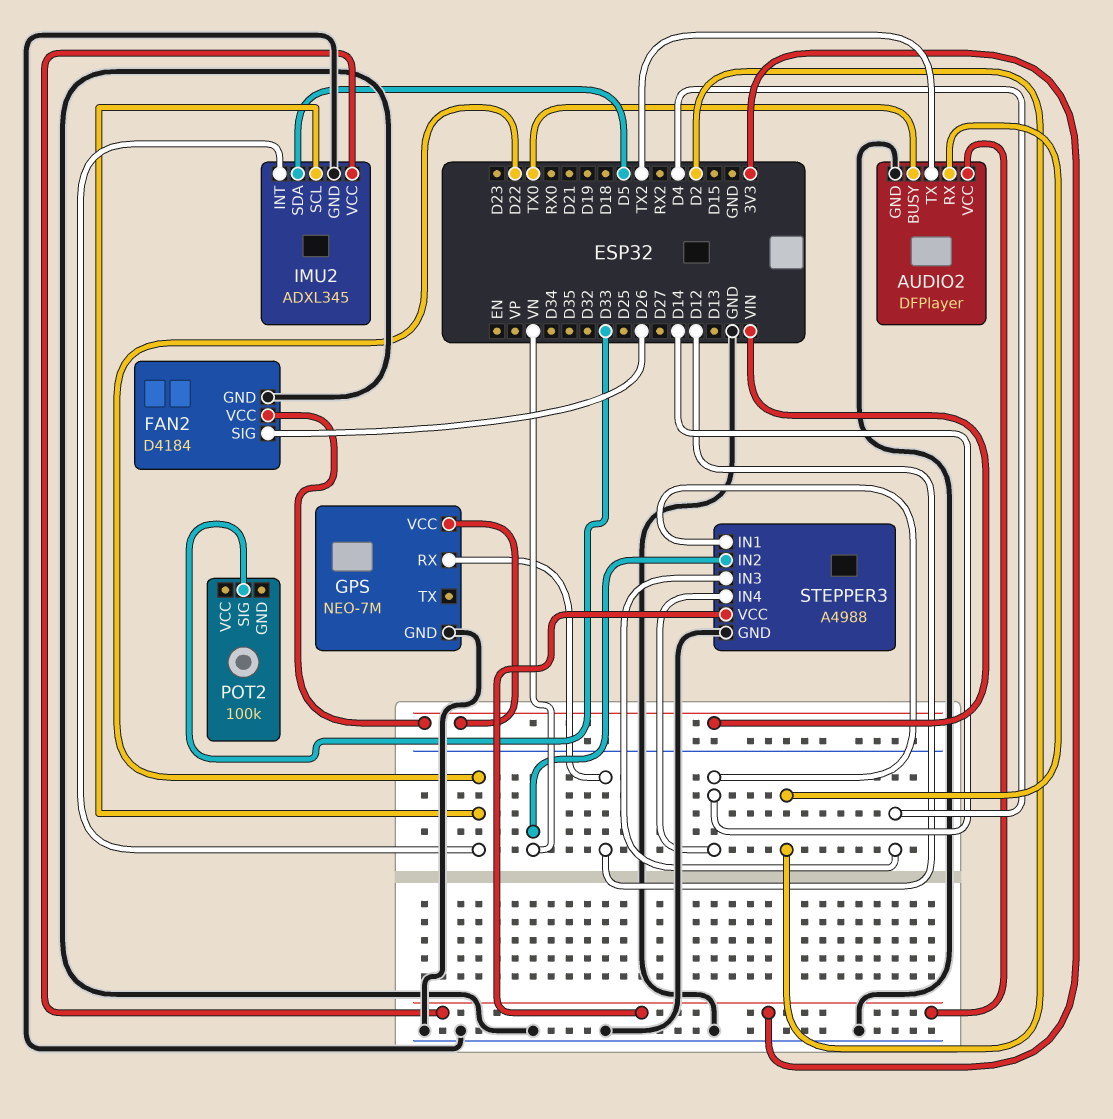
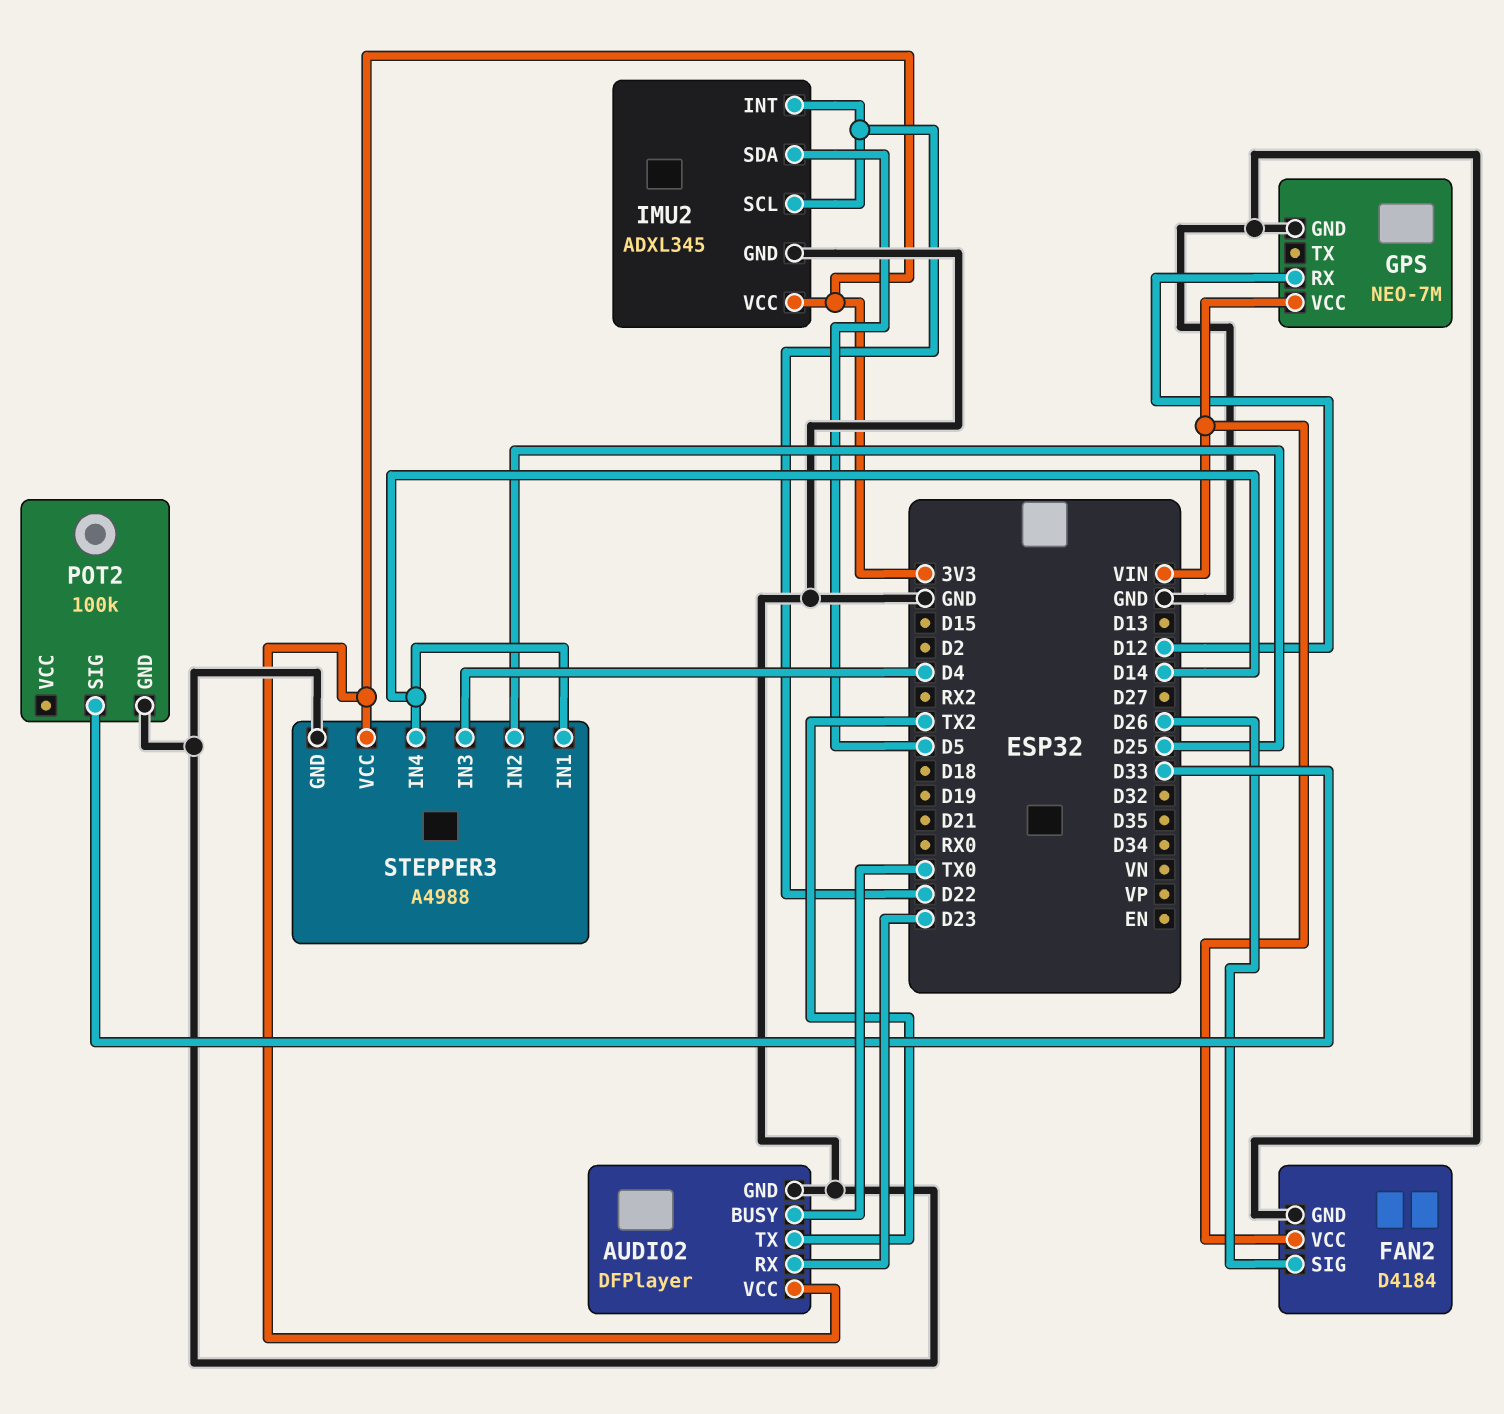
AUDIO2 pin RX: D2 -> D23
POT2 pin GND: none -> GND
STEPPER3 pin IN2: VN -> D25

